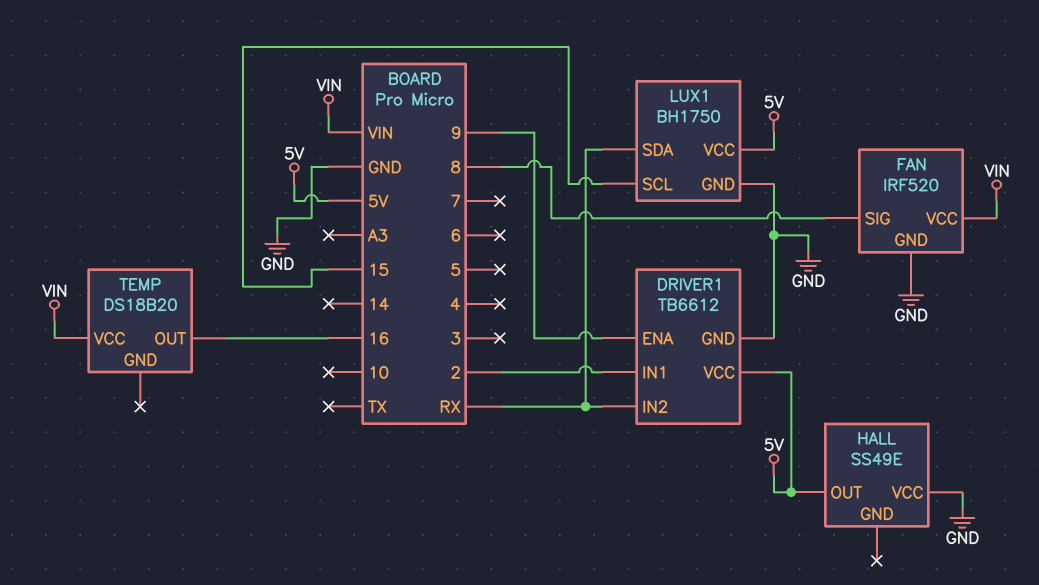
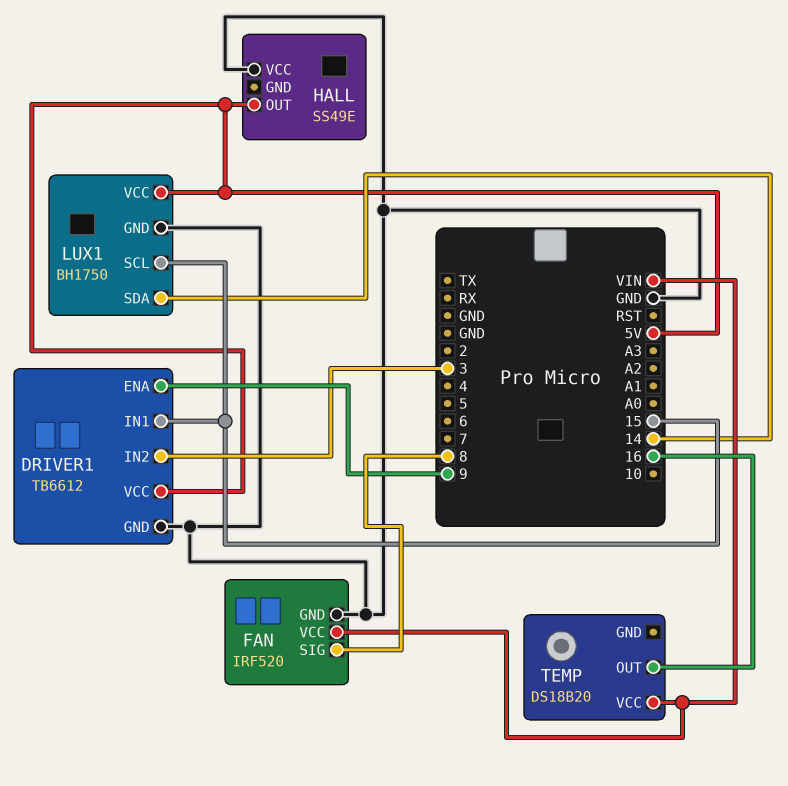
DRIVER1 pin IN1: 2 -> 15
DRIVER1 pin IN2: RX -> 3
LUX1 pin SDA: RX -> 14

